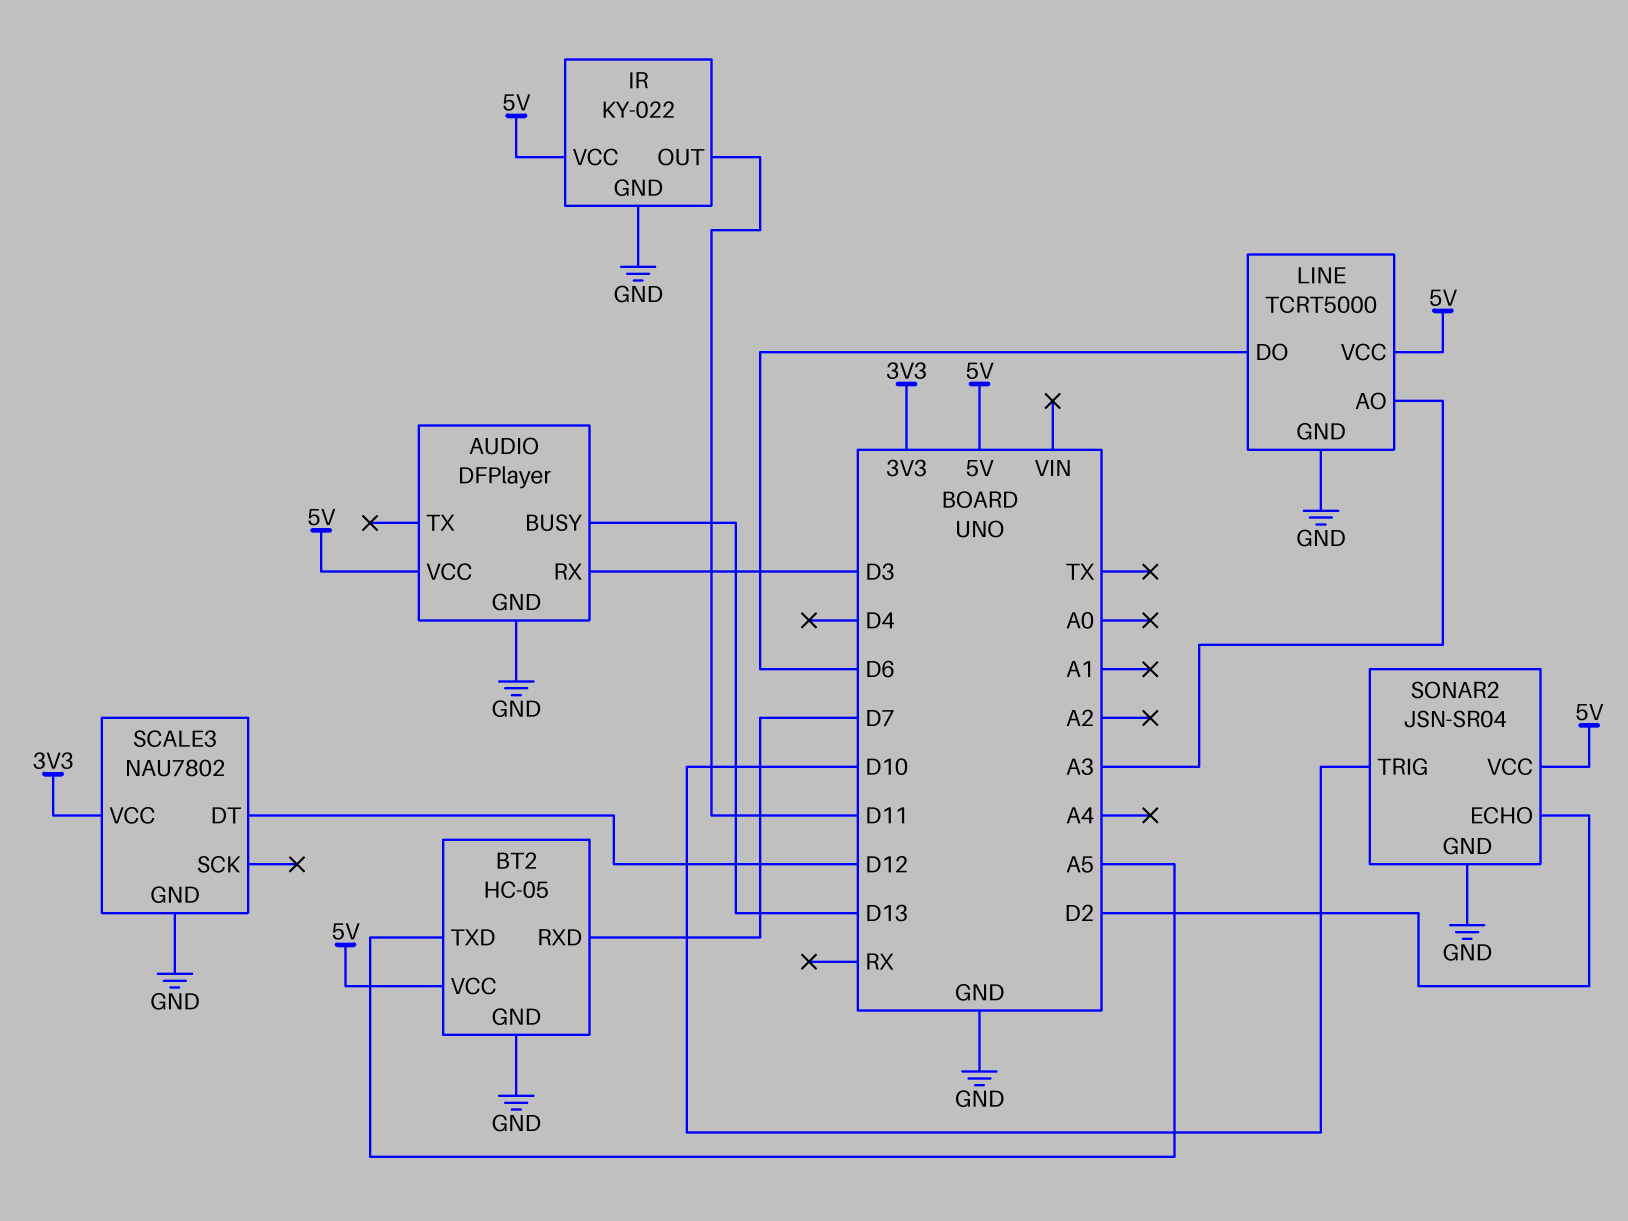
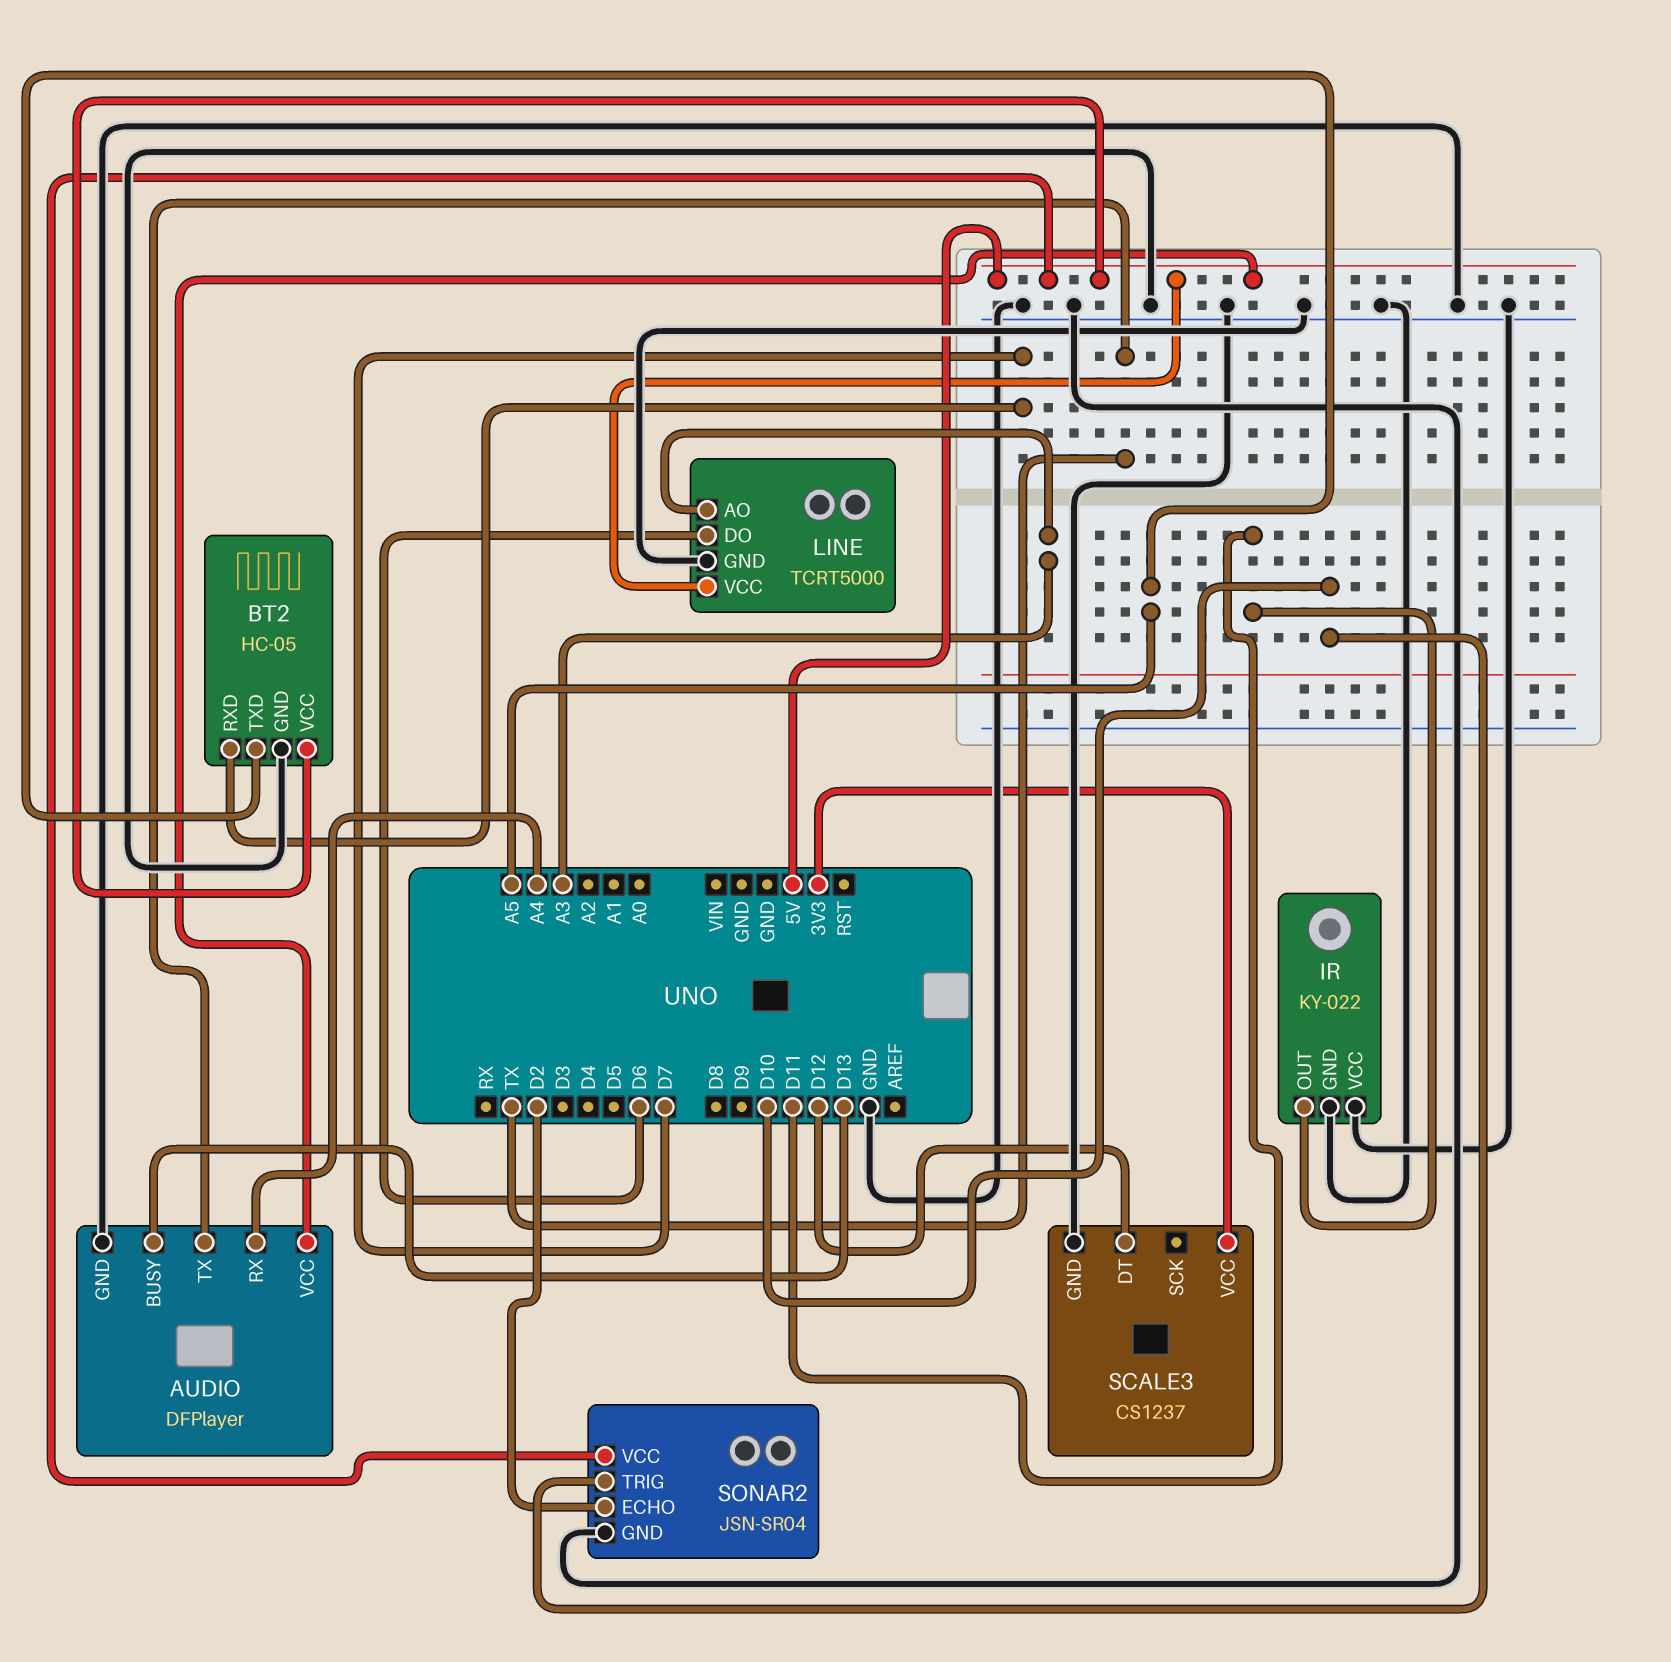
AUDIO pin RX: D3 -> A4
AUDIO pin TX: none -> TX
IR pin VCC: 5V -> GND
SCALE3: NAU7802 -> CS1237

